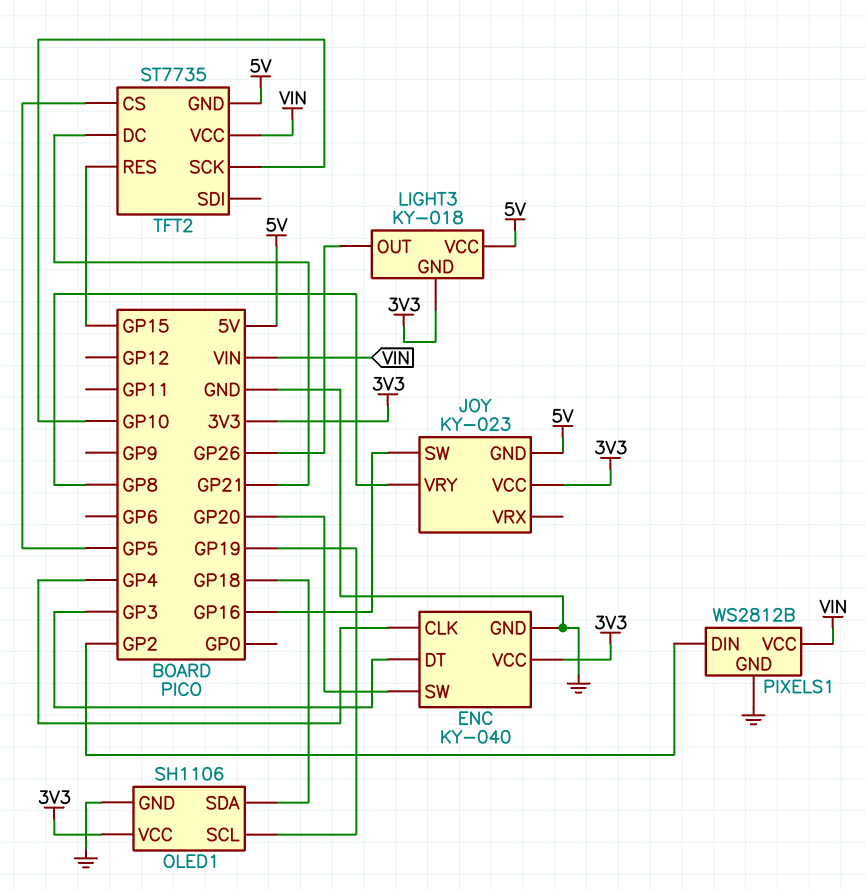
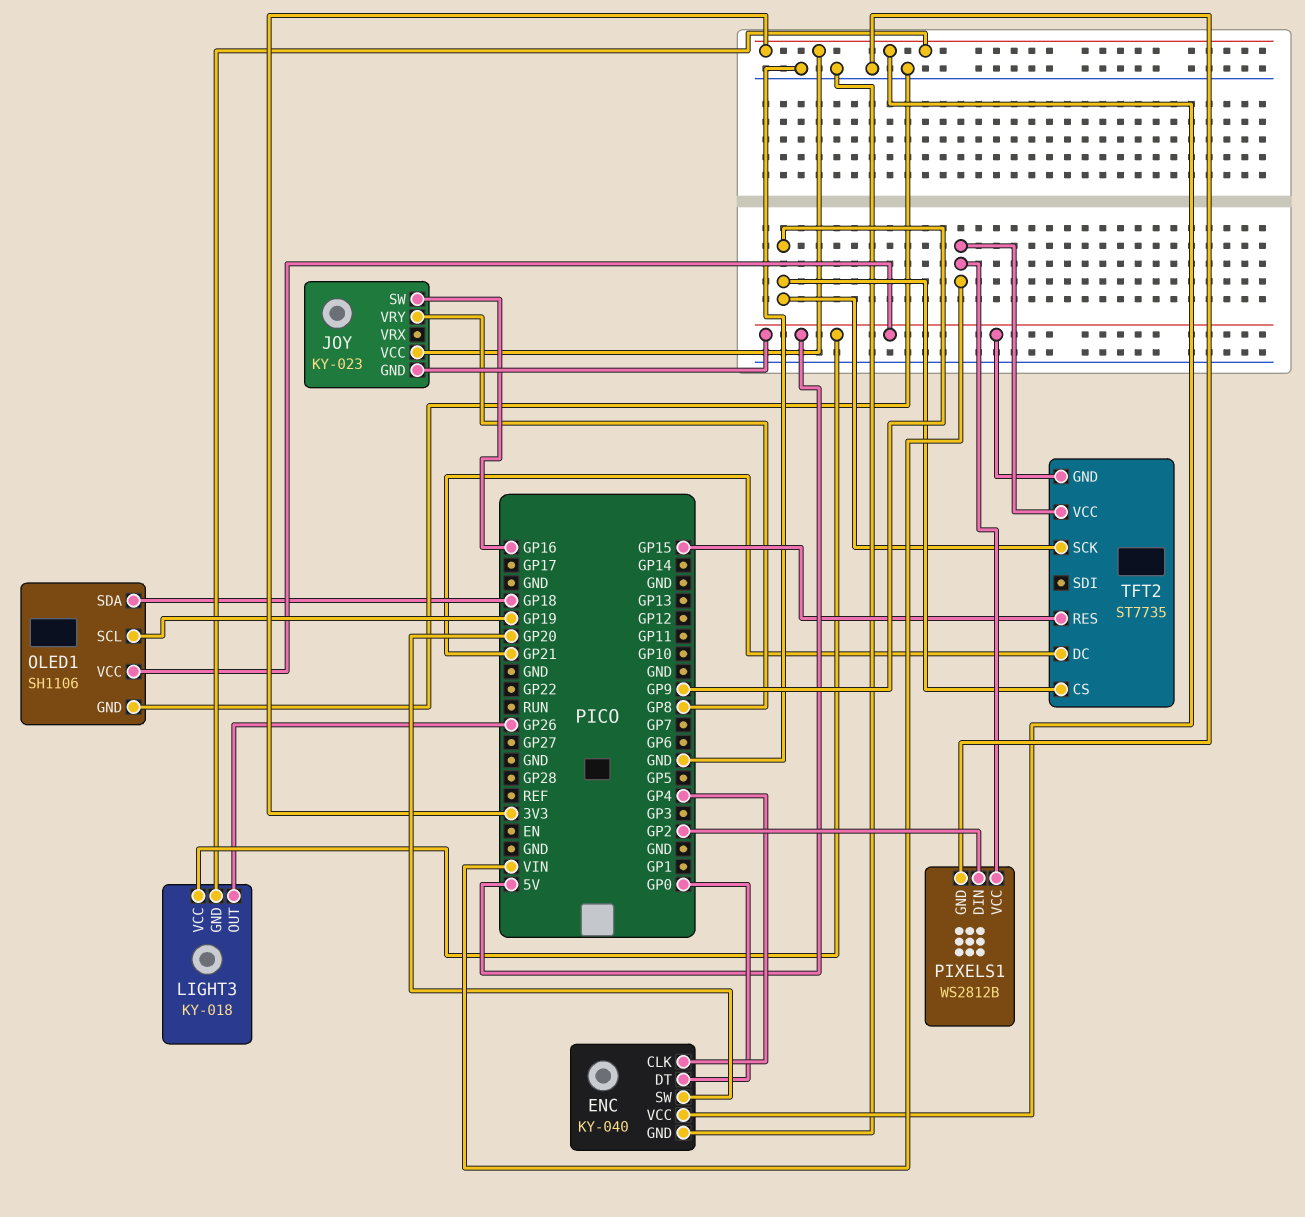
ENC pin DT: GP3 -> GP0
OLED1 pin VCC: 3V3 -> 5V
TFT2 pin CS: GP5 -> GP9
TFT2 pin SCK: GP10 -> GP9

